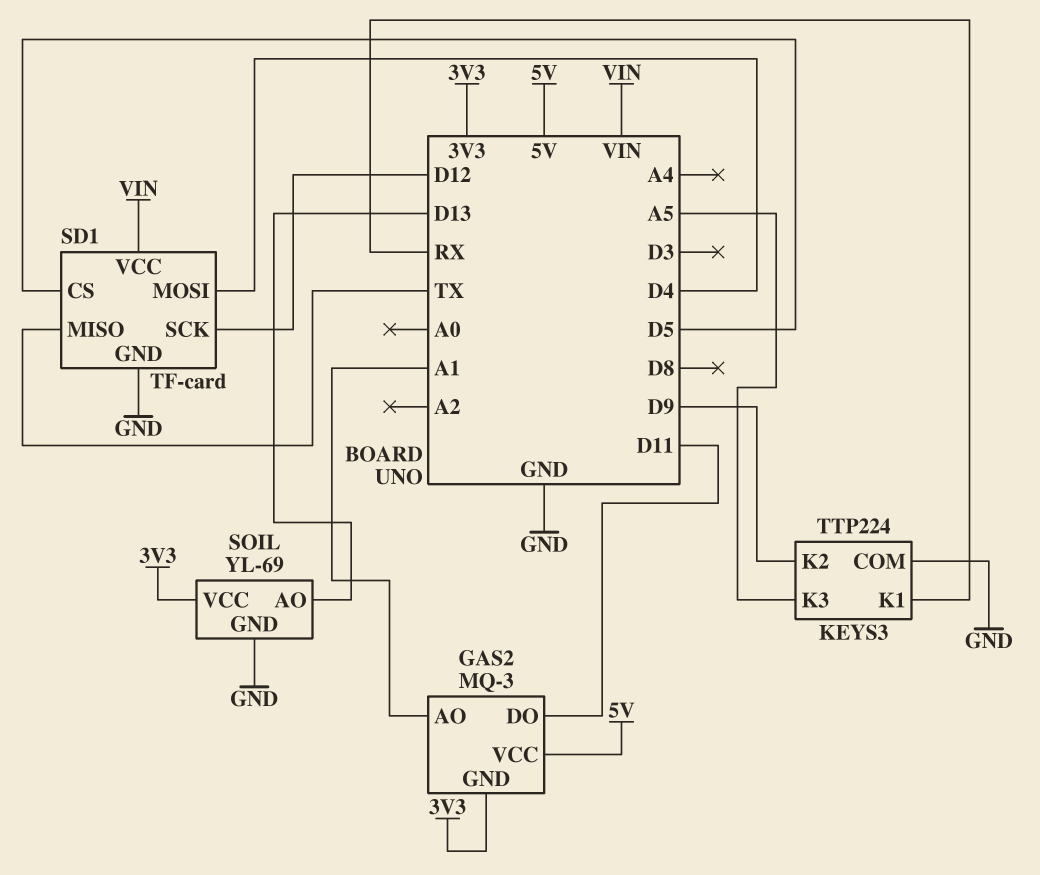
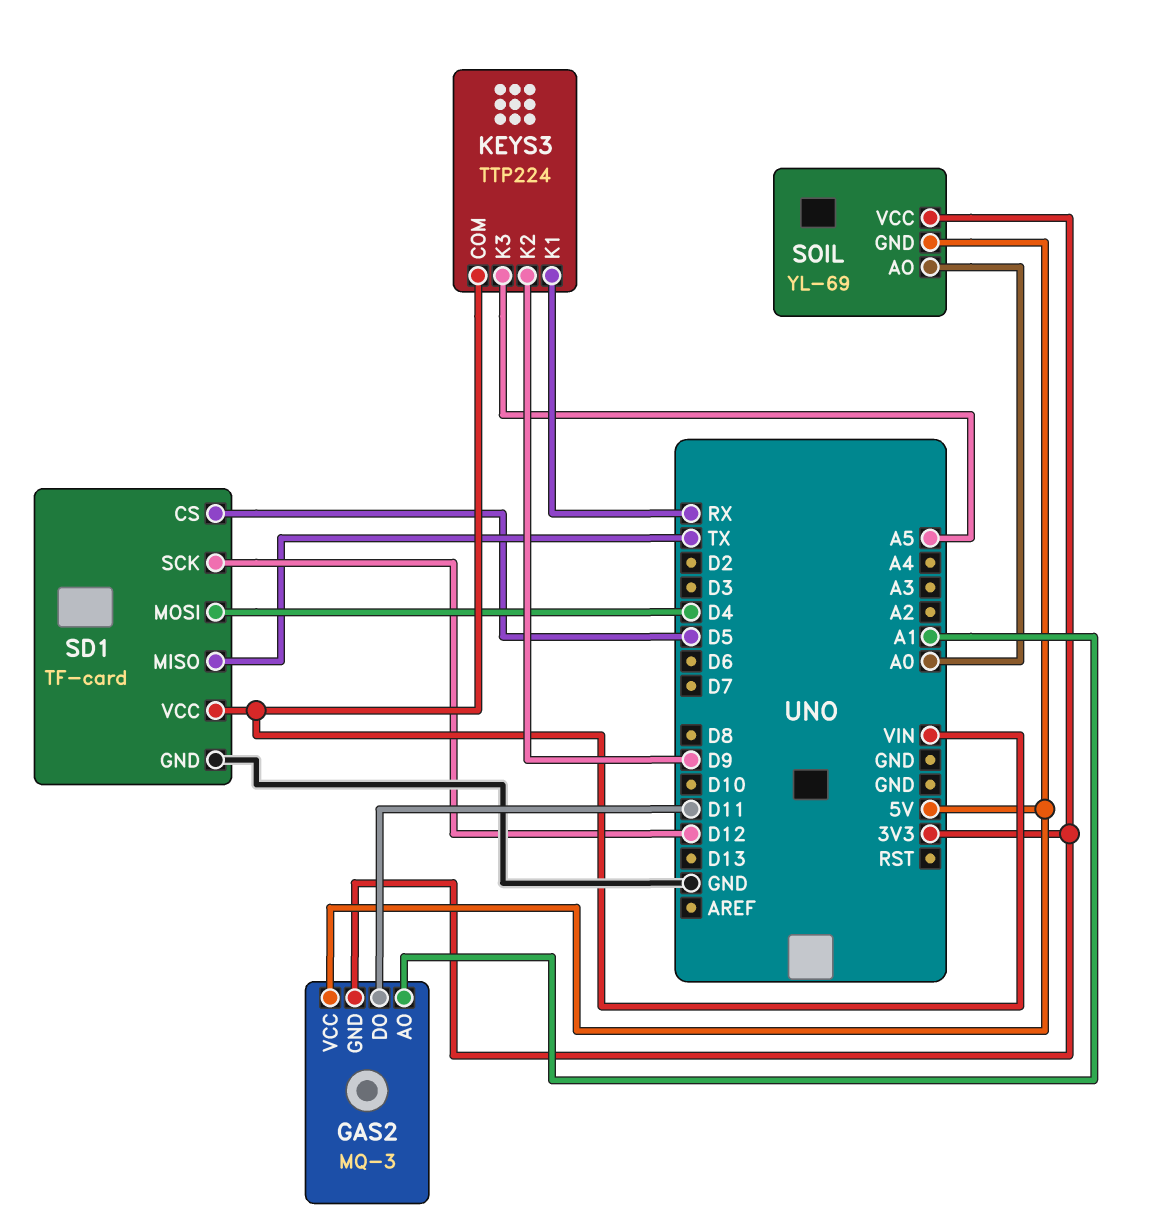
KEYS3 pin COM: GND -> VIN
SOIL pin AO: D13 -> A0
SOIL pin GND: GND -> 5V

